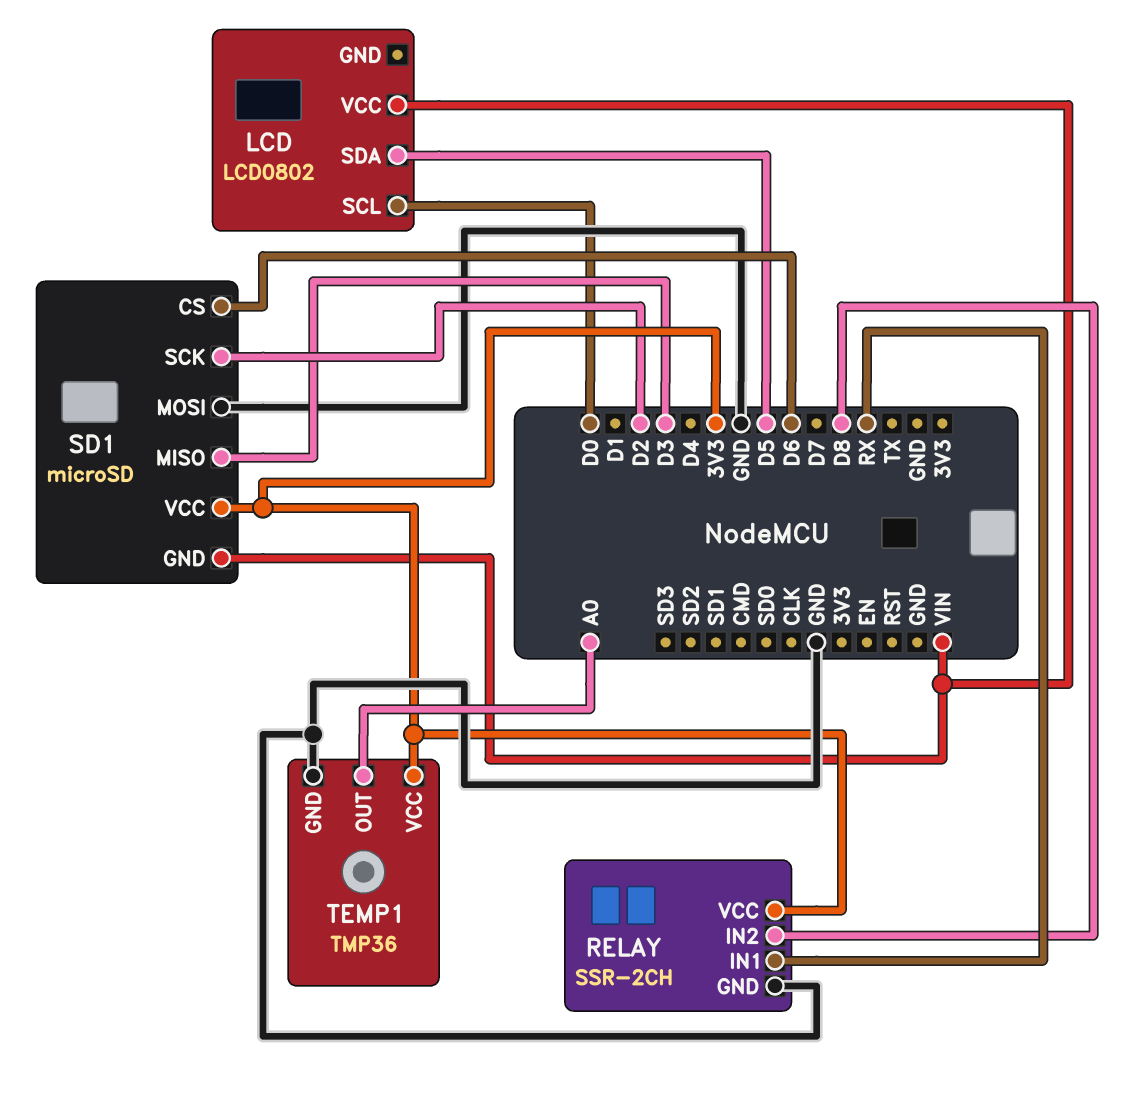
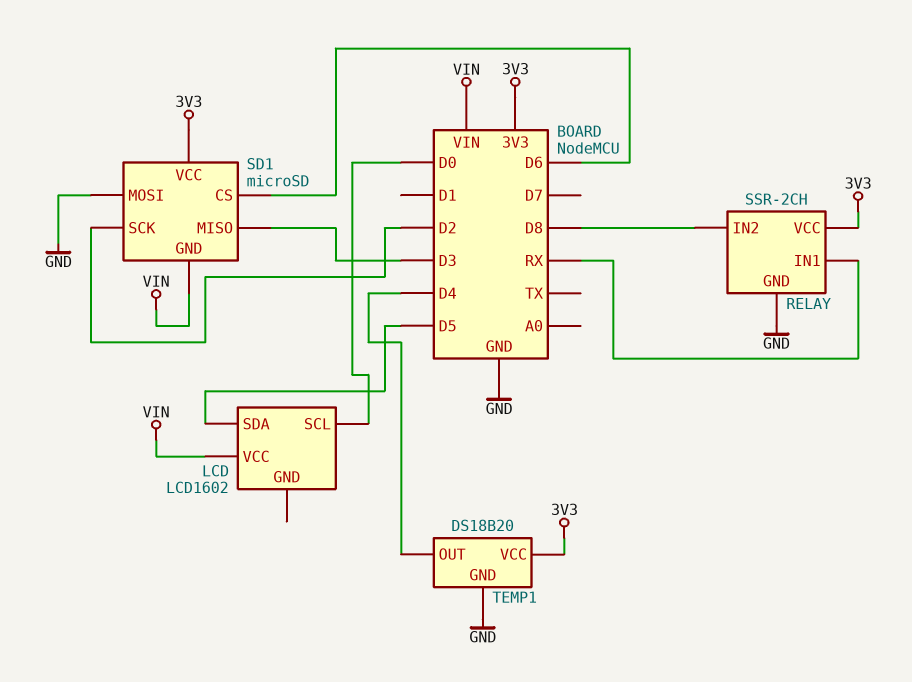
LCD: LCD0802 -> LCD1602
TEMP1: TMP36 -> DS18B20
TEMP1 pin OUT: A0 -> D4

